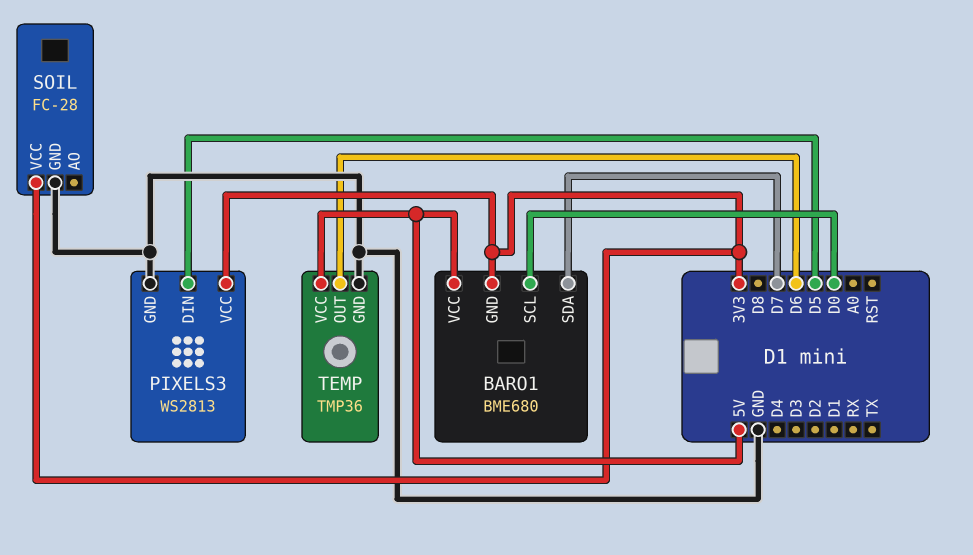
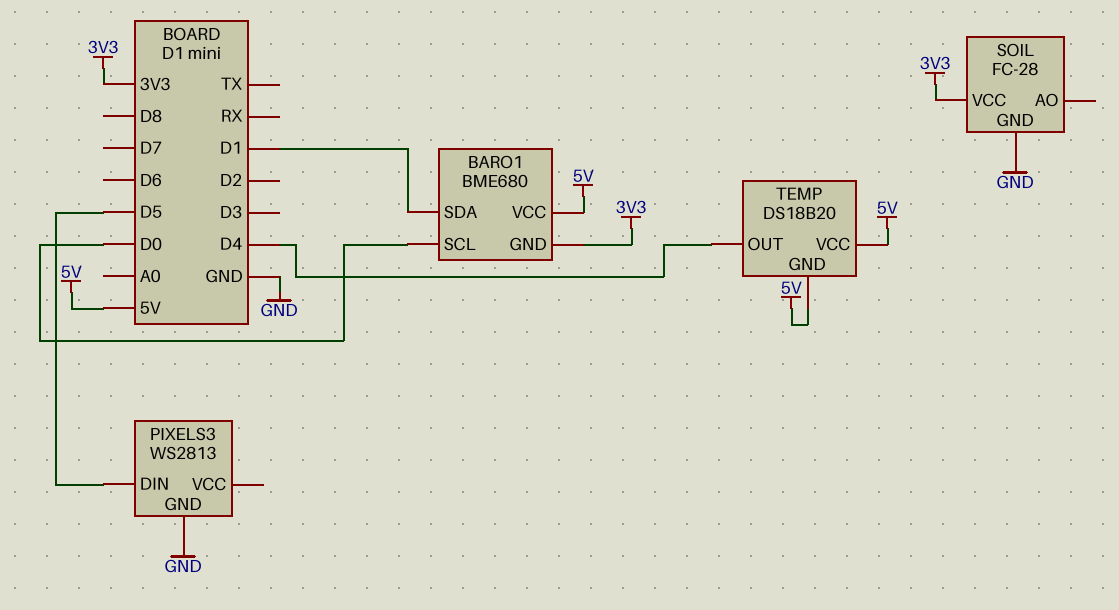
BARO1 pin SDA: D7 -> D1
PIXELS3 pin VCC: 3V3 -> none
TEMP: TMP36 -> DS18B20
TEMP pin GND: GND -> 5V
TEMP pin OUT: D6 -> D4

